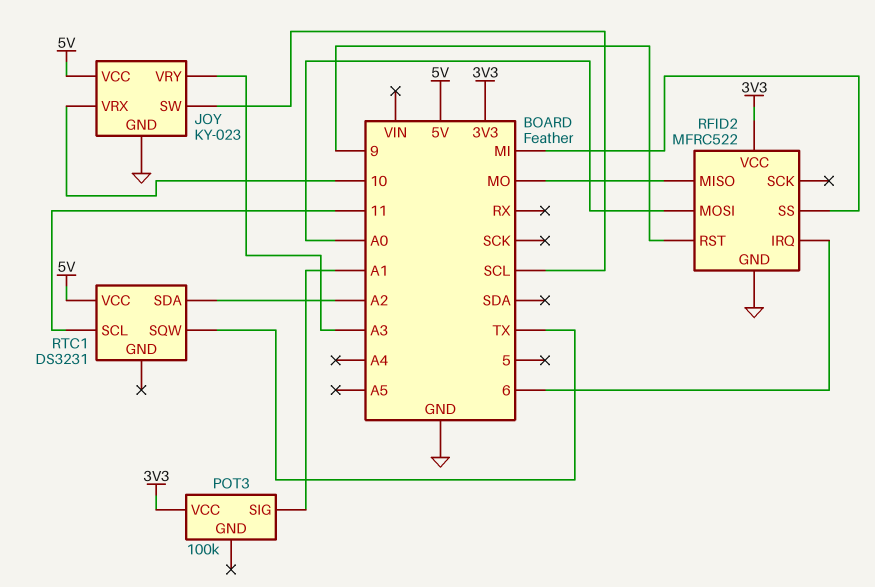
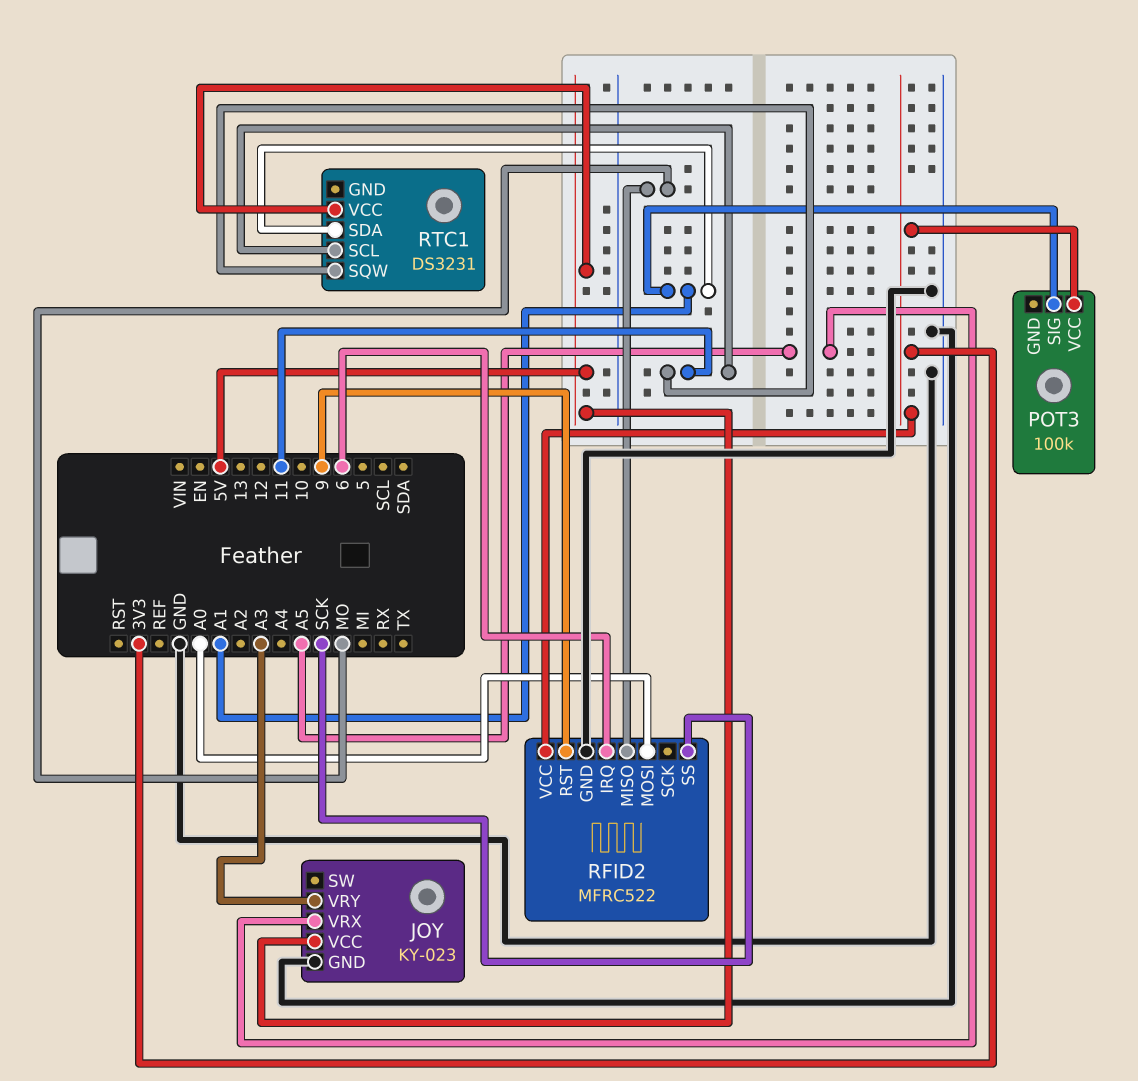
JOY pin SW: SCL -> none
JOY pin VRX: 10 -> A5
RFID2 pin SS: MI -> SCK
RTC1 pin SDA: A2 -> A1
RTC1 pin SQW: TX -> 11

